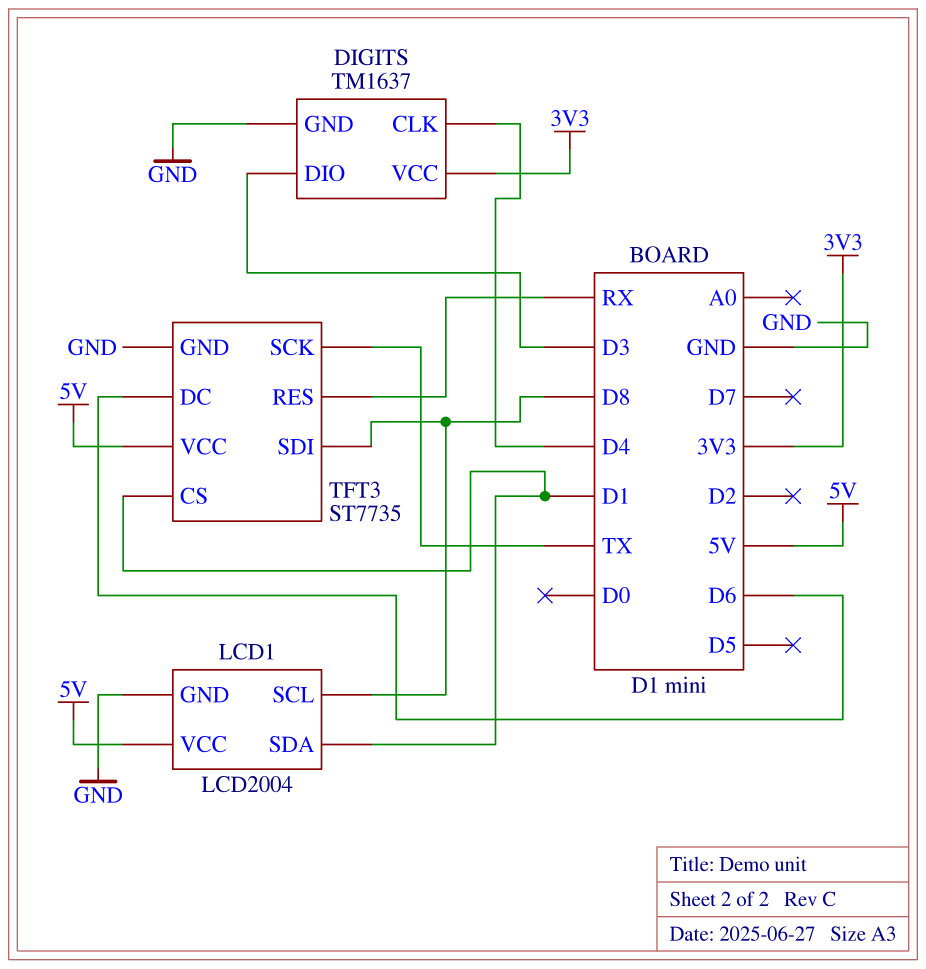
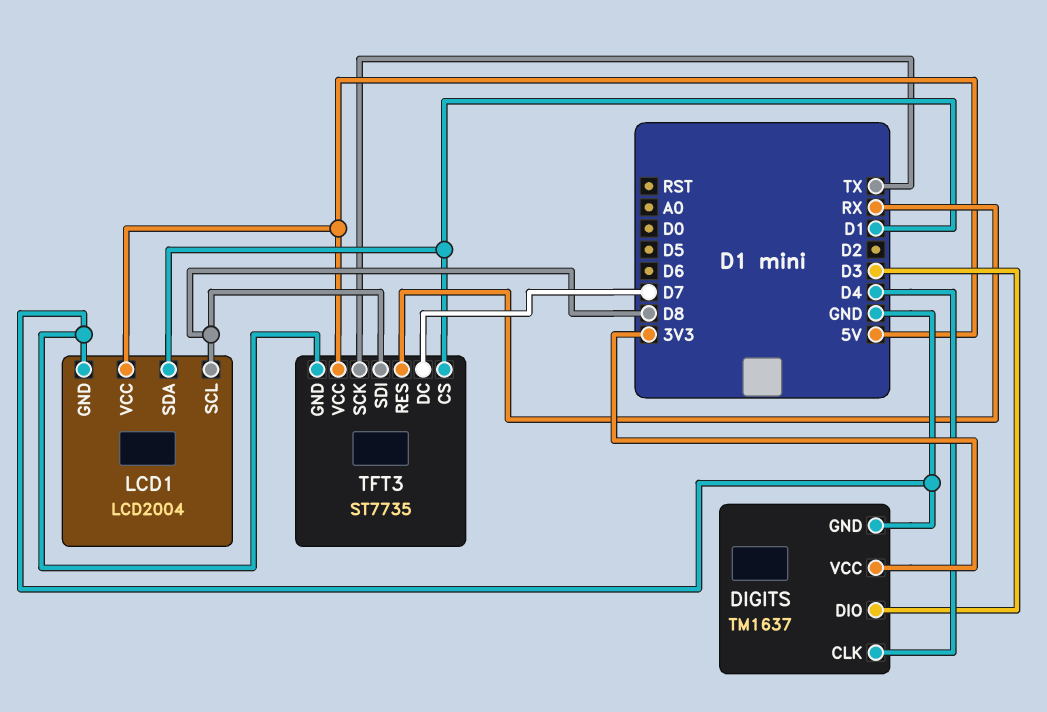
TFT3 pin DC: D6 -> D7

